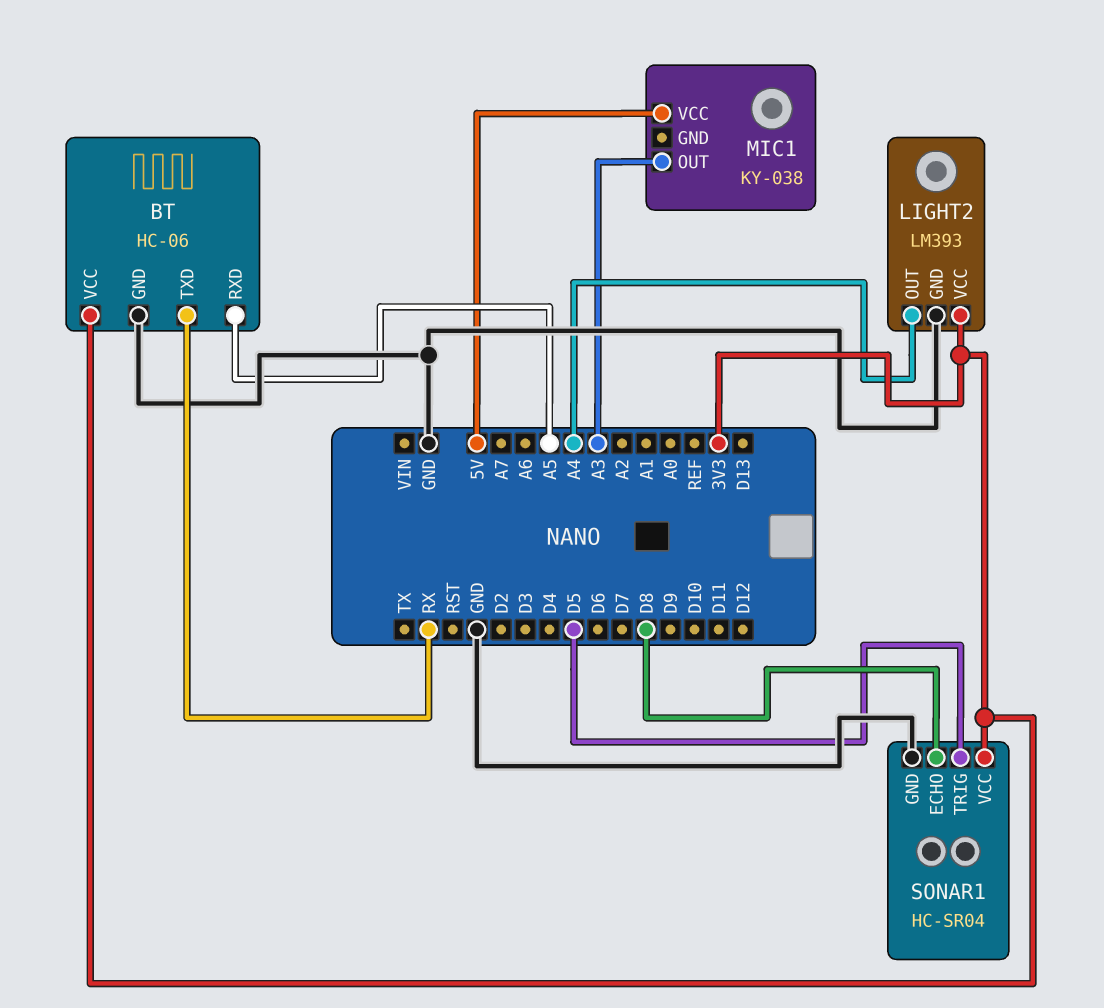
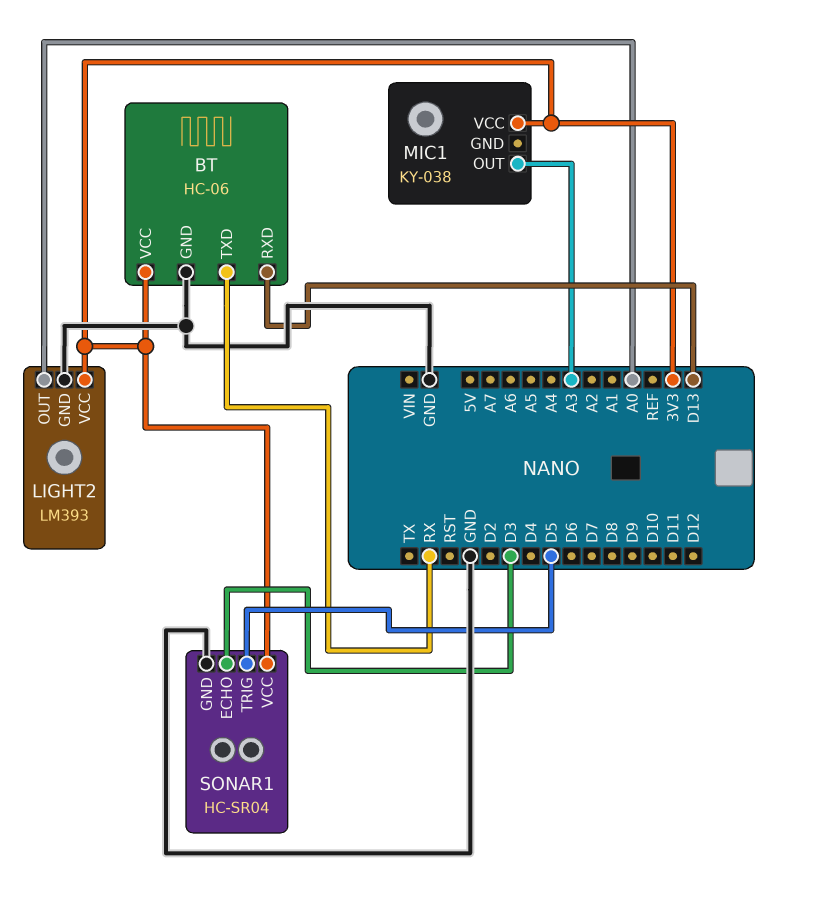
BT pin RXD: A5 -> D13
LIGHT2 pin OUT: A4 -> A0
MIC1 pin VCC: 5V -> 3V3
SONAR1 pin ECHO: D8 -> D3

